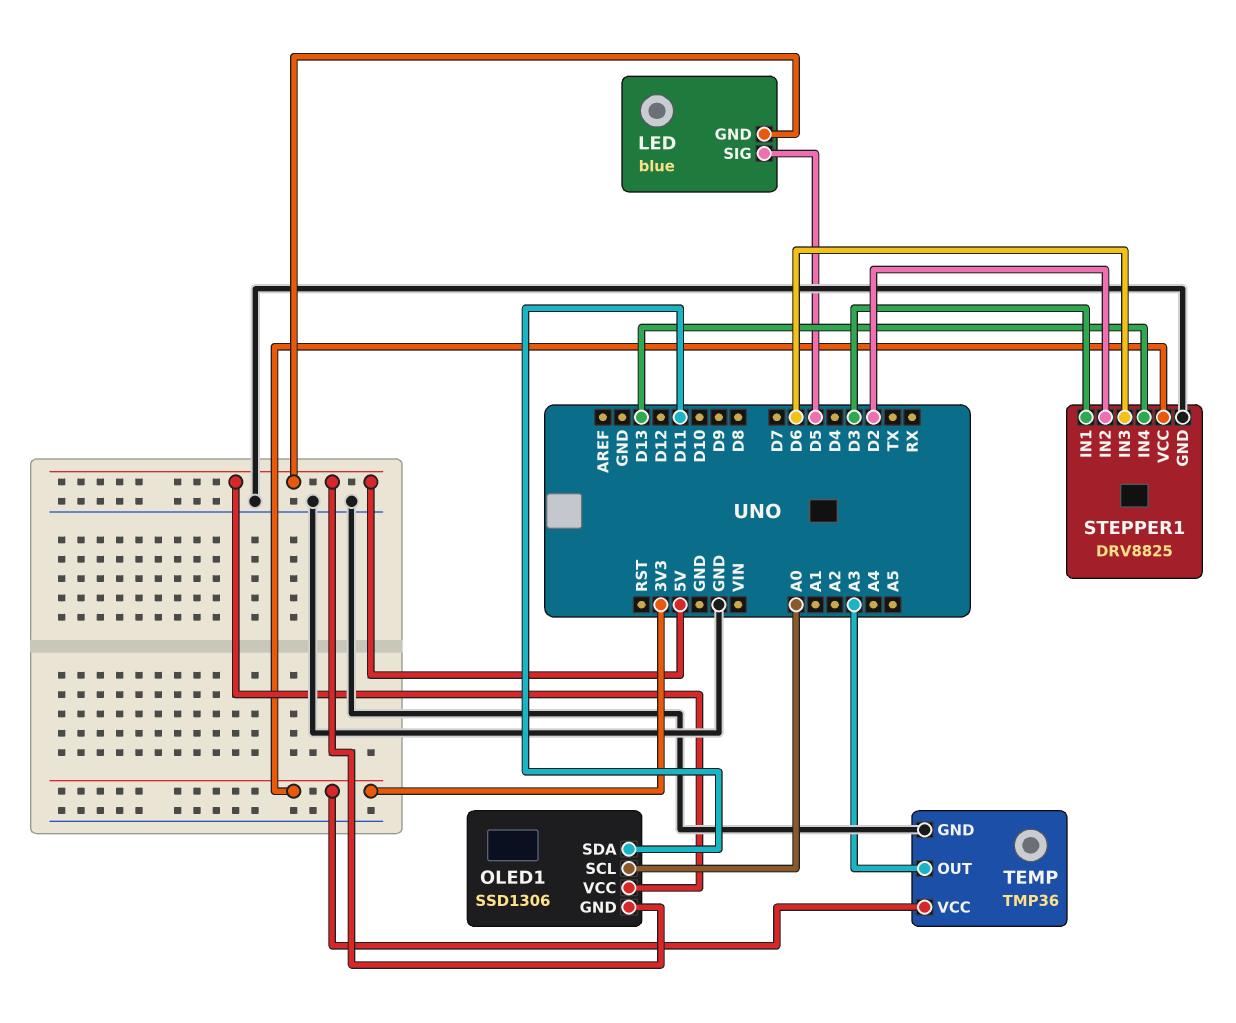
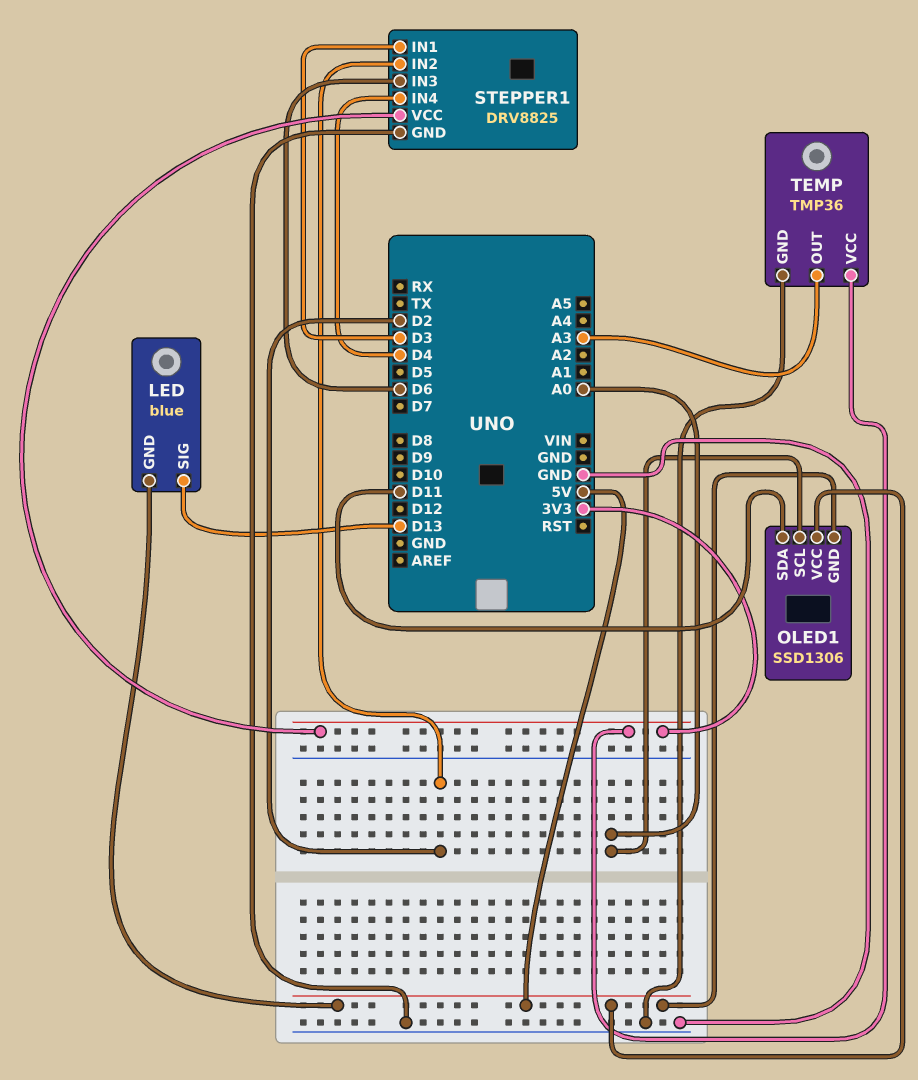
LED pin SIG: D5 -> D13
STEPPER1 pin IN4: D13 -> D4

